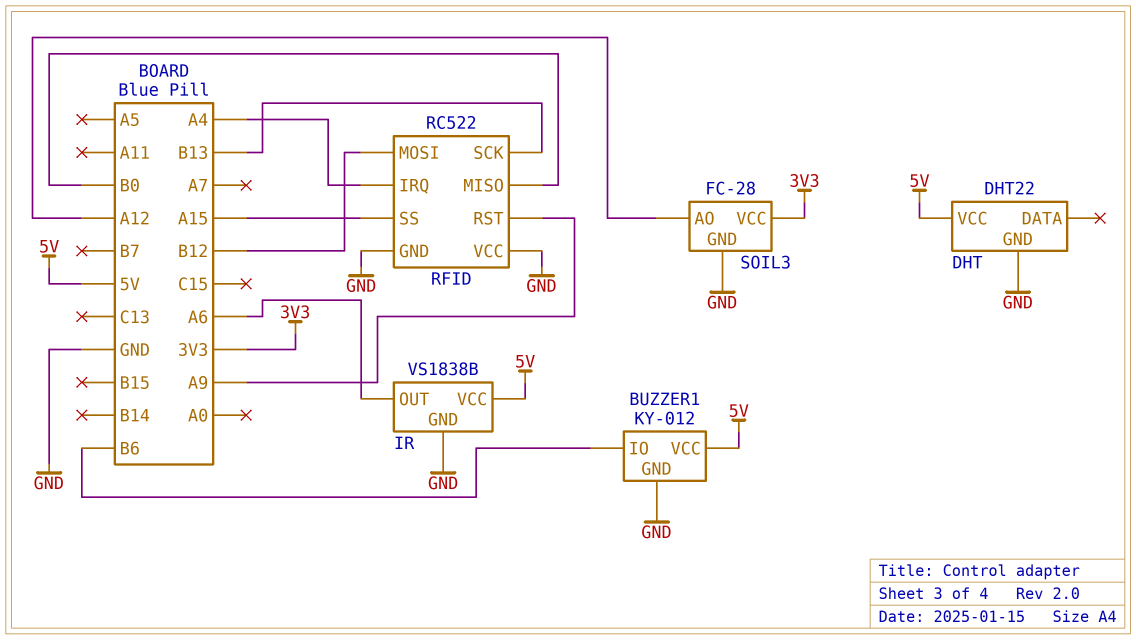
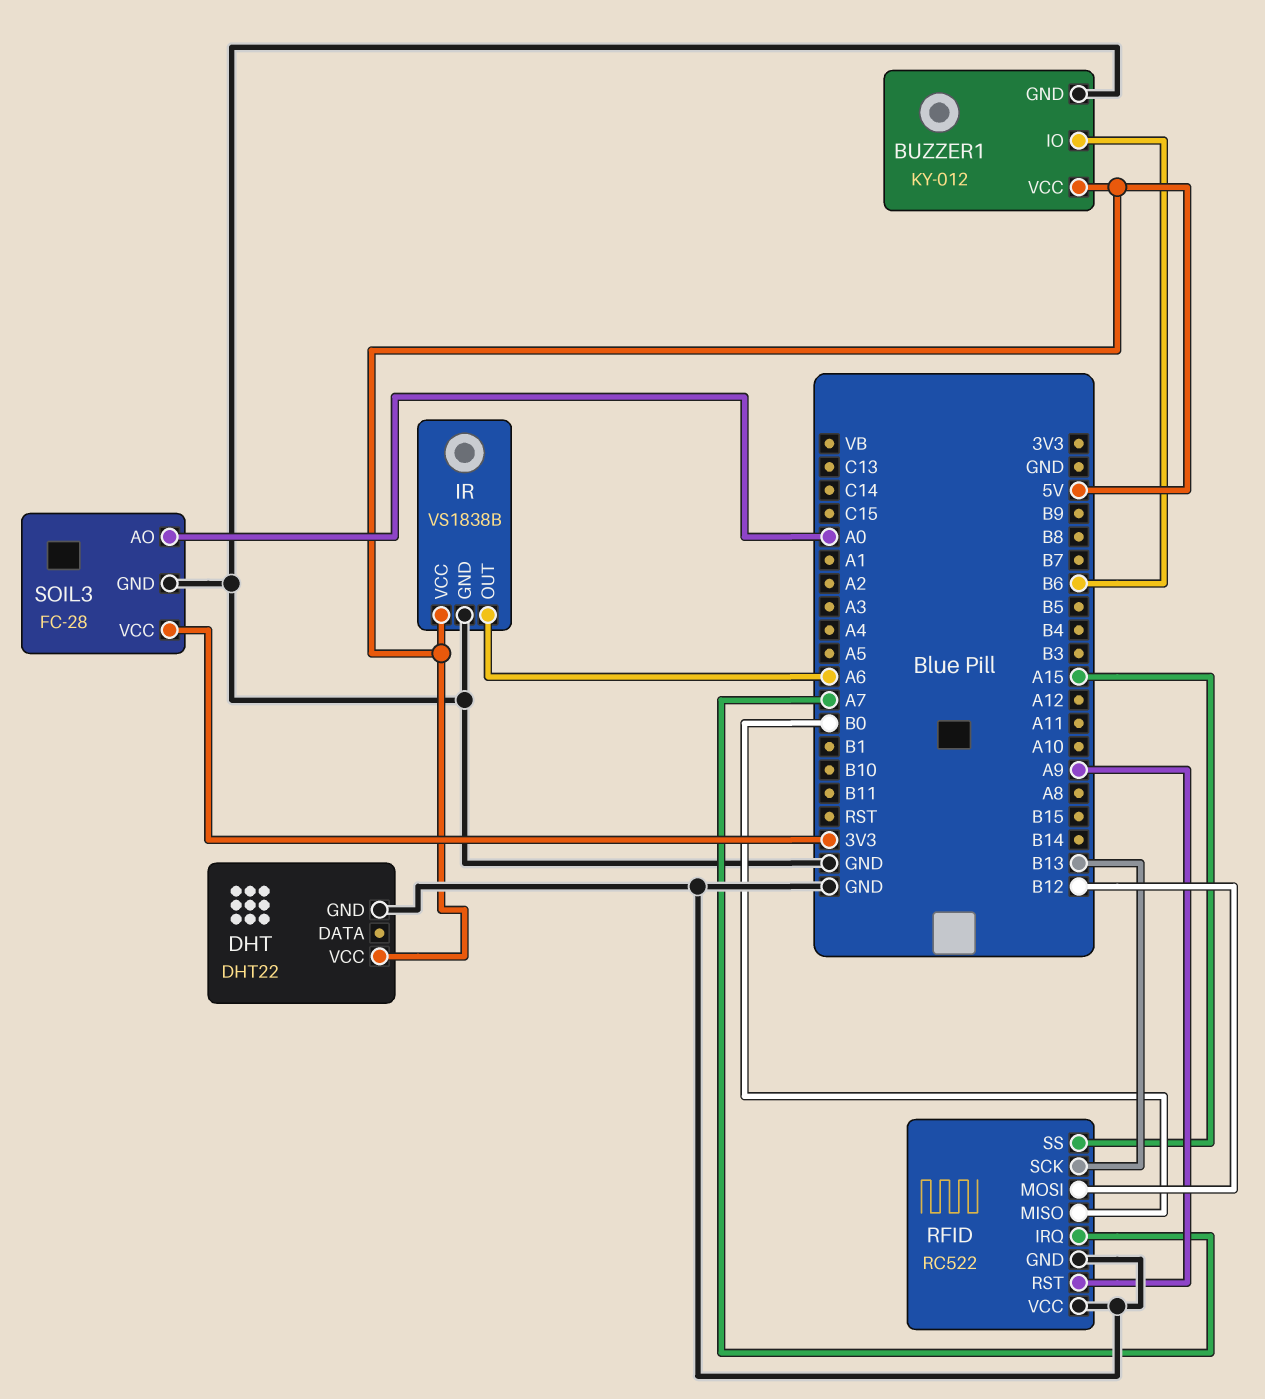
RFID pin IRQ: A4 -> A7
SOIL3 pin AO: A12 -> A0

